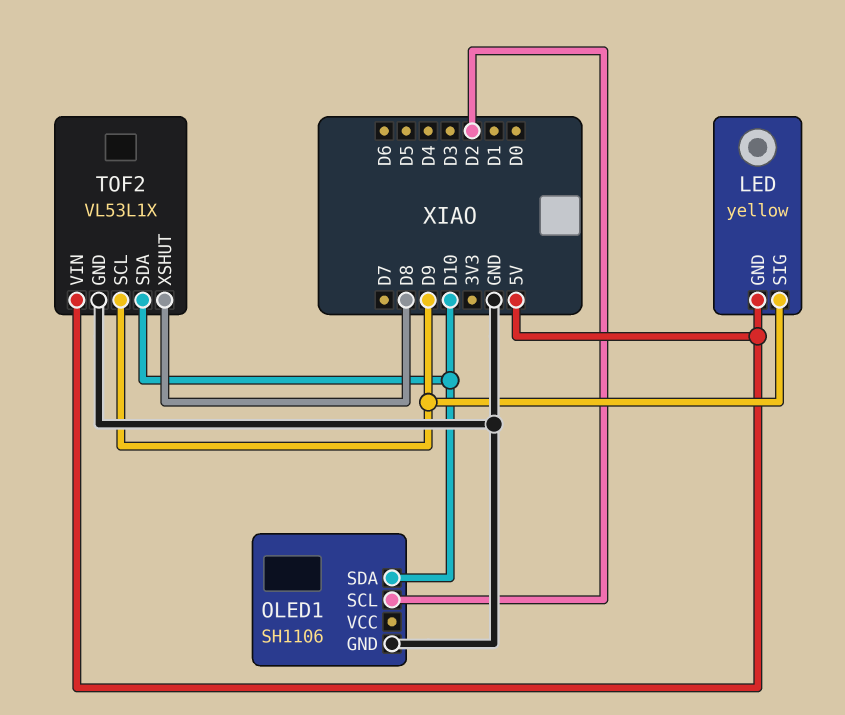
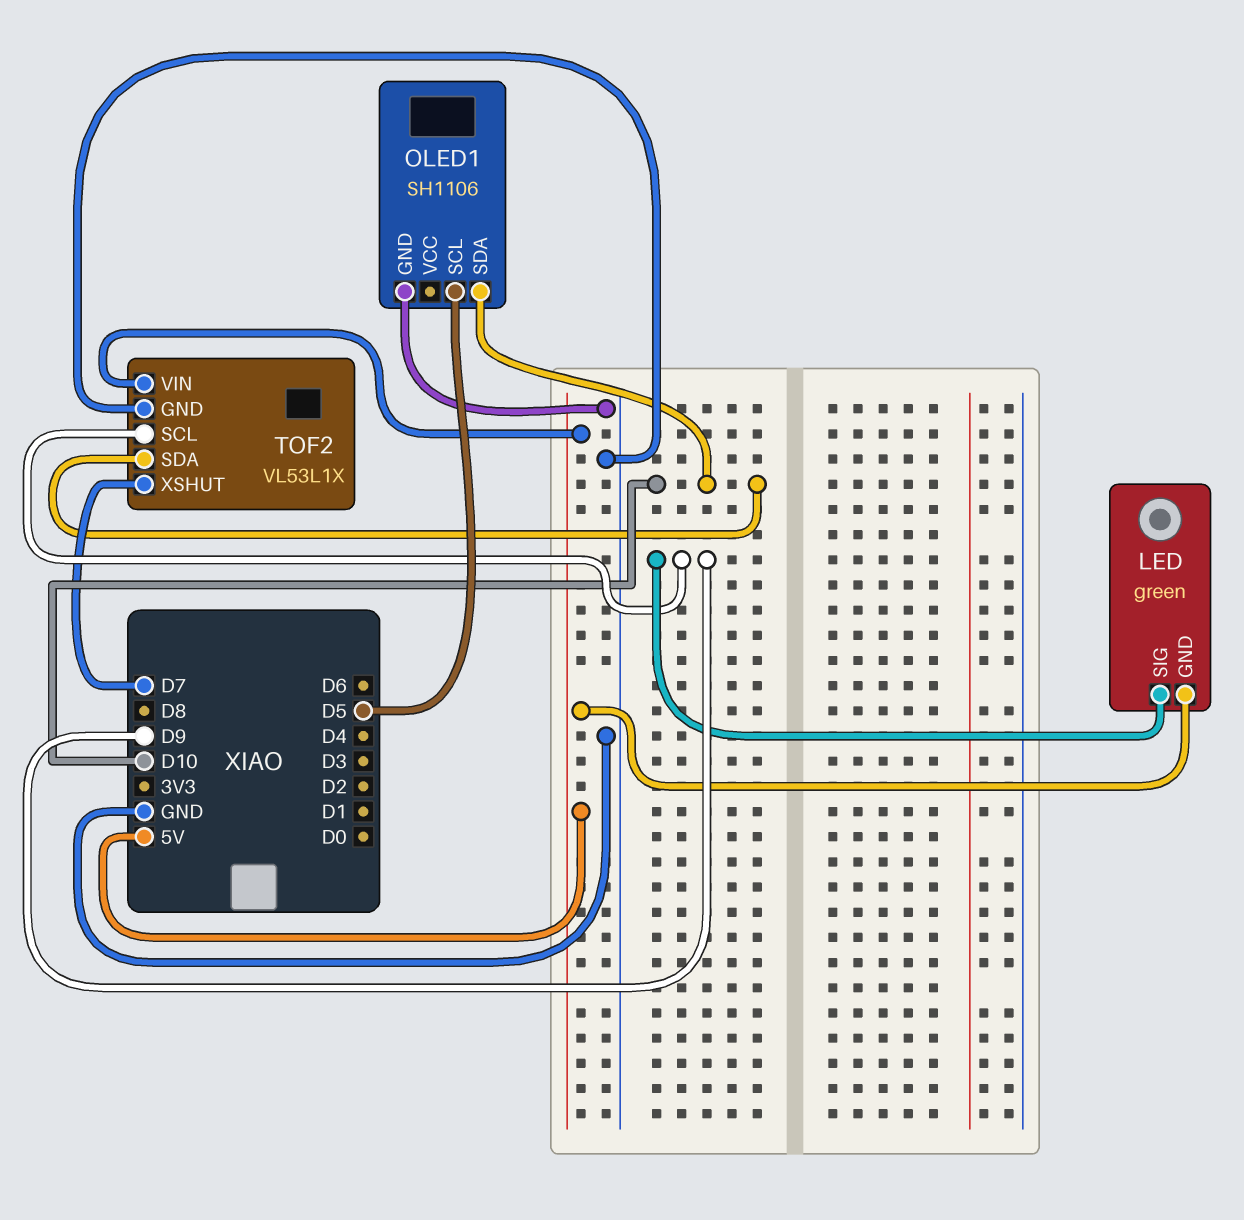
LED: yellow -> green
OLED1 pin SCL: D2 -> D5
TOF2 pin XSHUT: D8 -> D7

